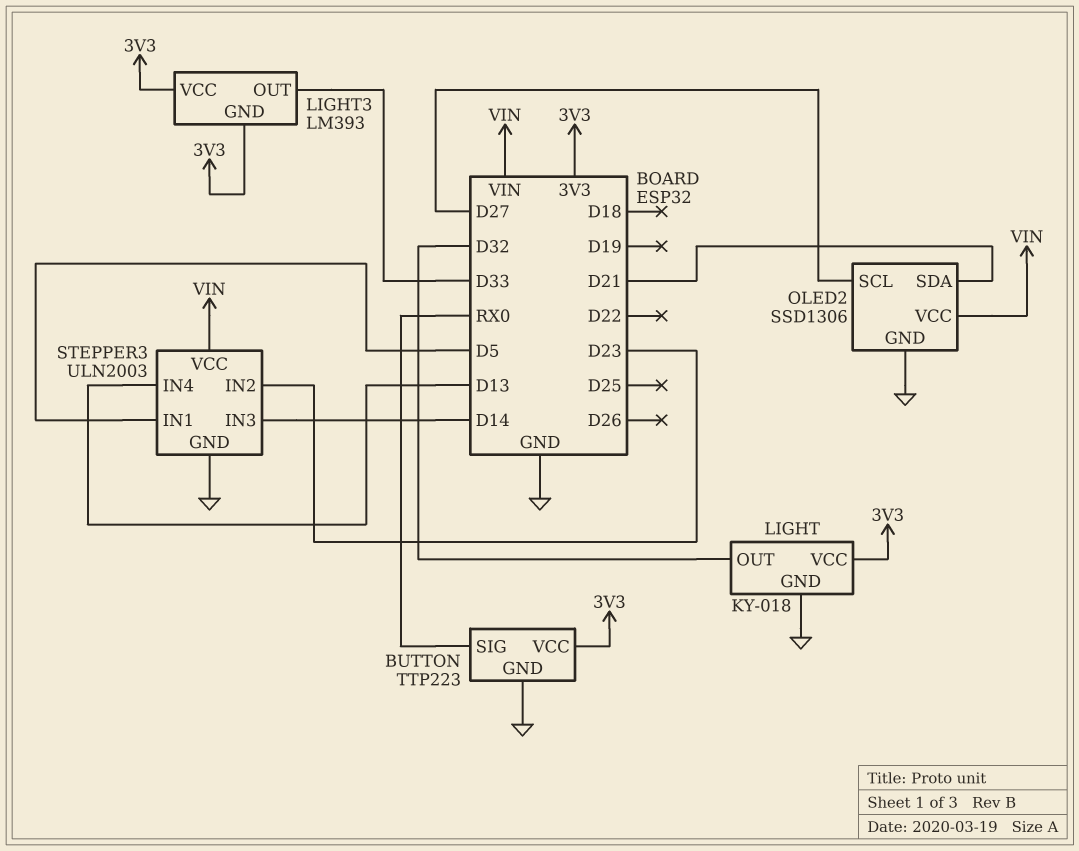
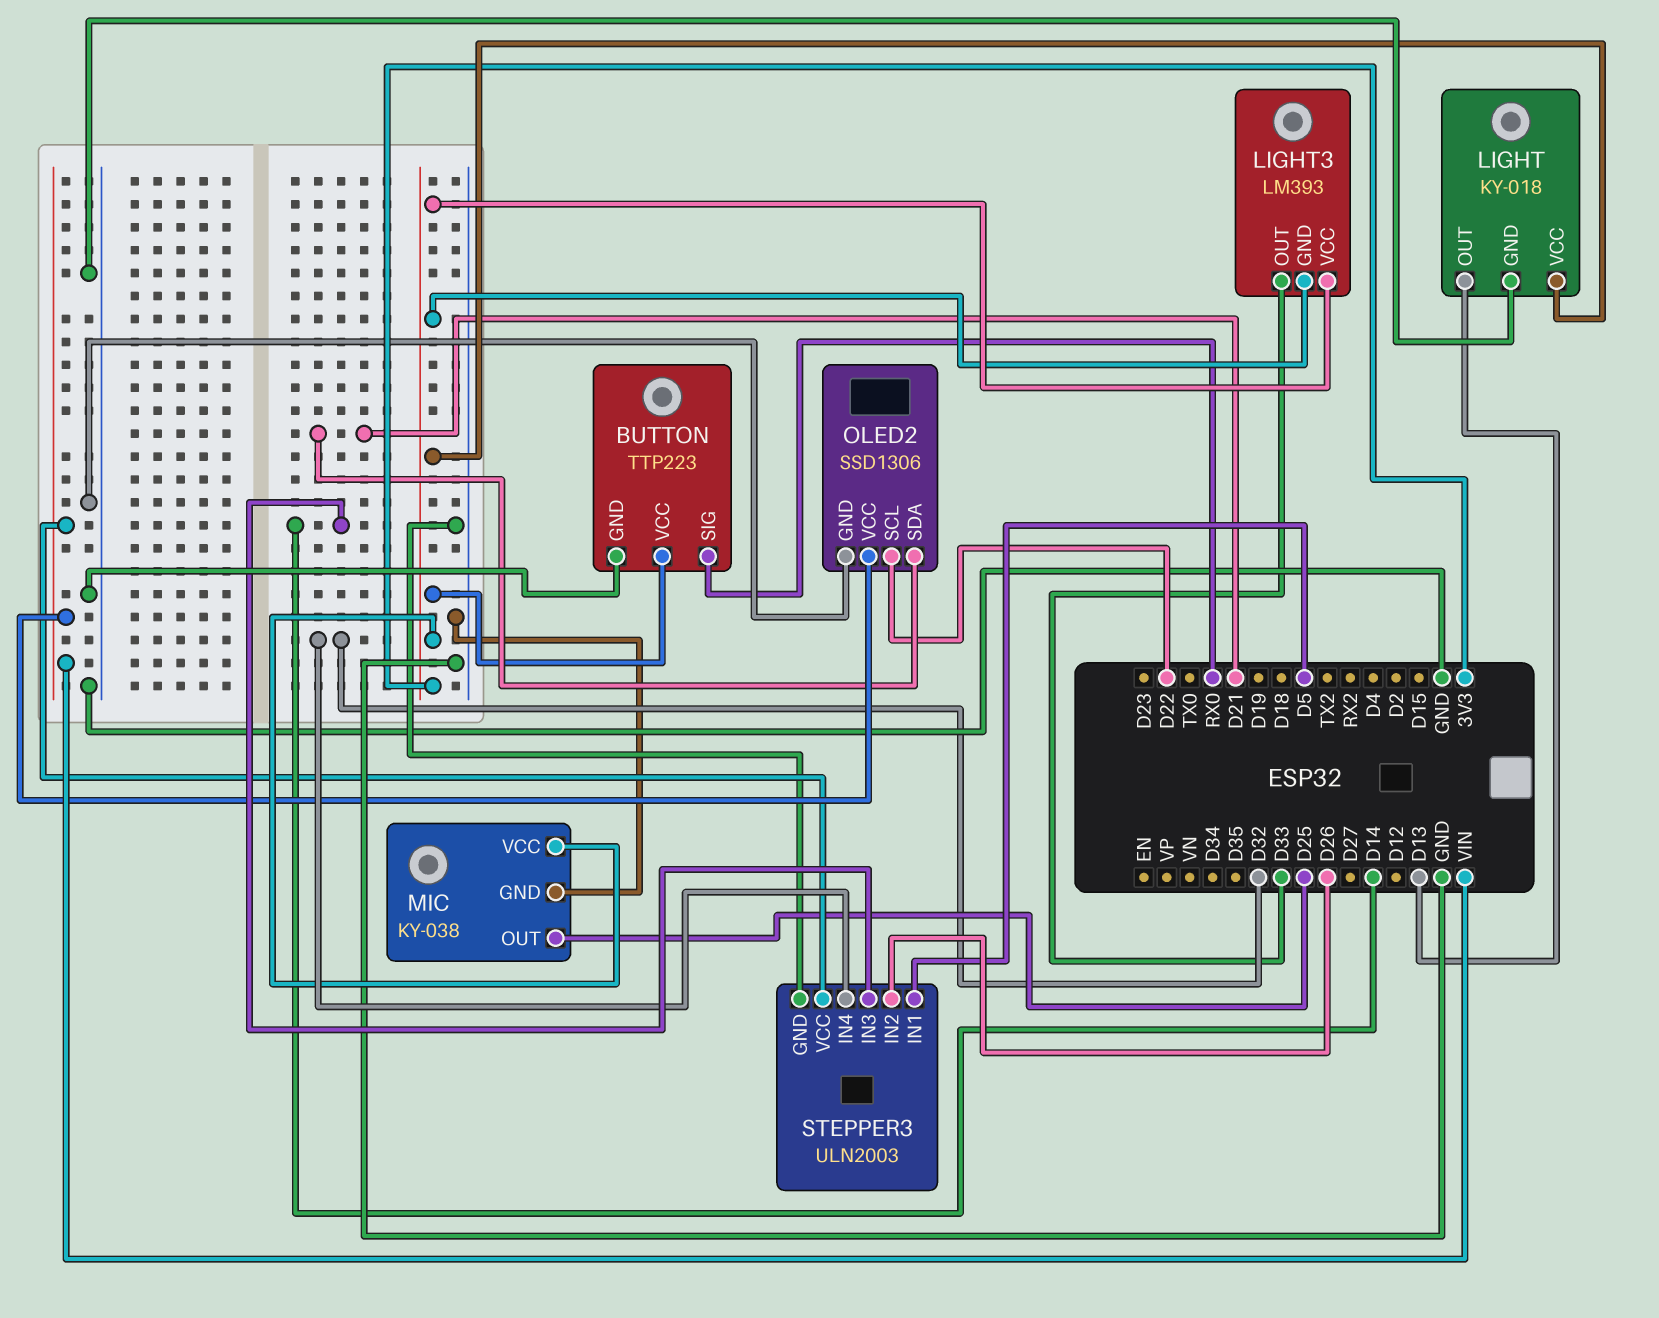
LIGHT pin OUT: D32 -> D13
MIC: none -> KY-038
MIC pin GND: none -> GND
MIC pin OUT: none -> D25
MIC pin VCC: none -> 3V3
OLED2 pin SCL: D27 -> D22
STEPPER3 pin IN2: D23 -> D26
STEPPER3 pin IN4: D13 -> D32

